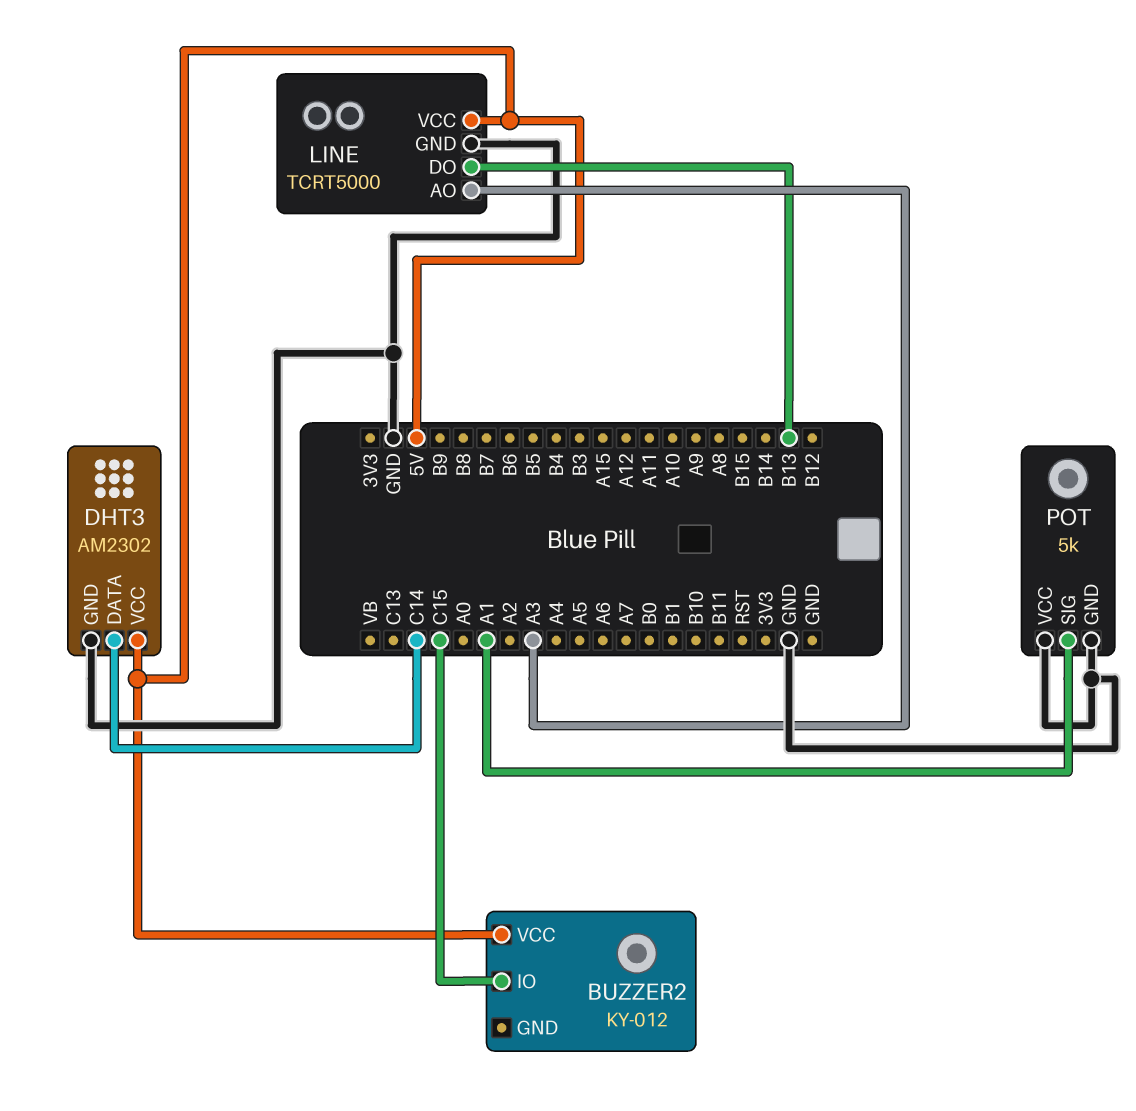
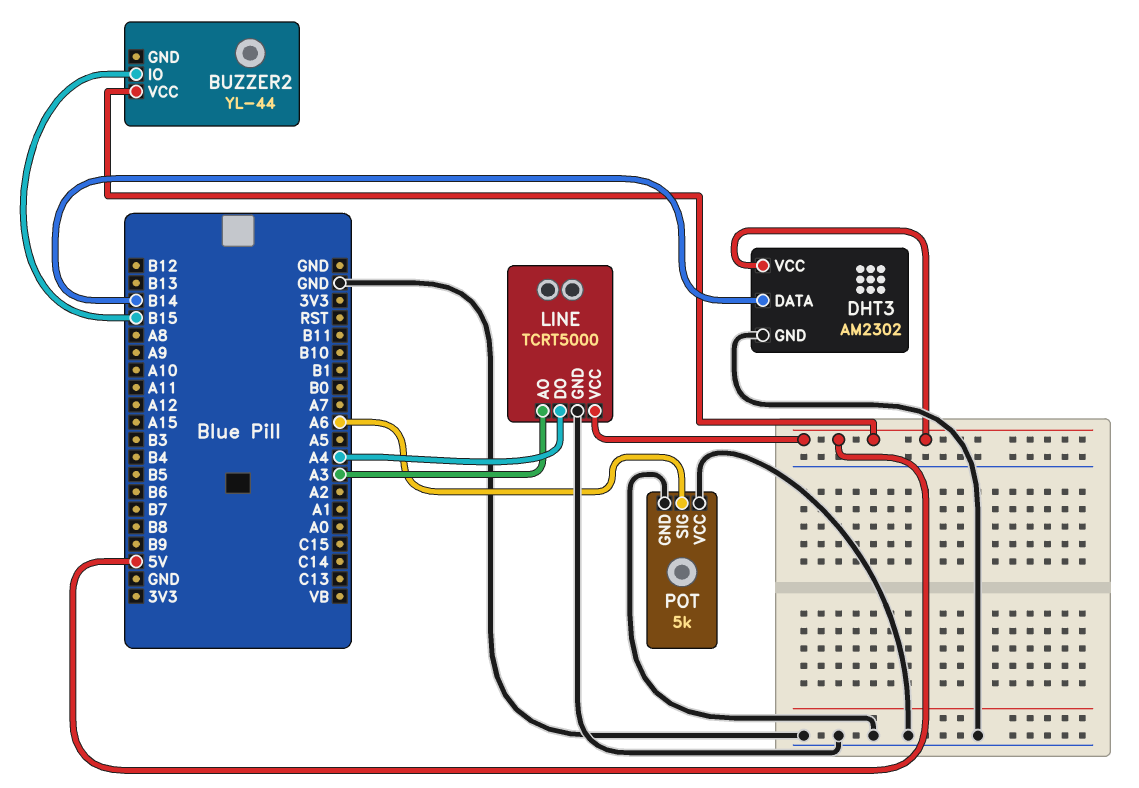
BUZZER2: KY-012 -> YL-44
BUZZER2 pin IO: C15 -> B15
DHT3 pin DATA: C14 -> B14
LINE pin DO: B13 -> A4
POT pin SIG: A1 -> A6

